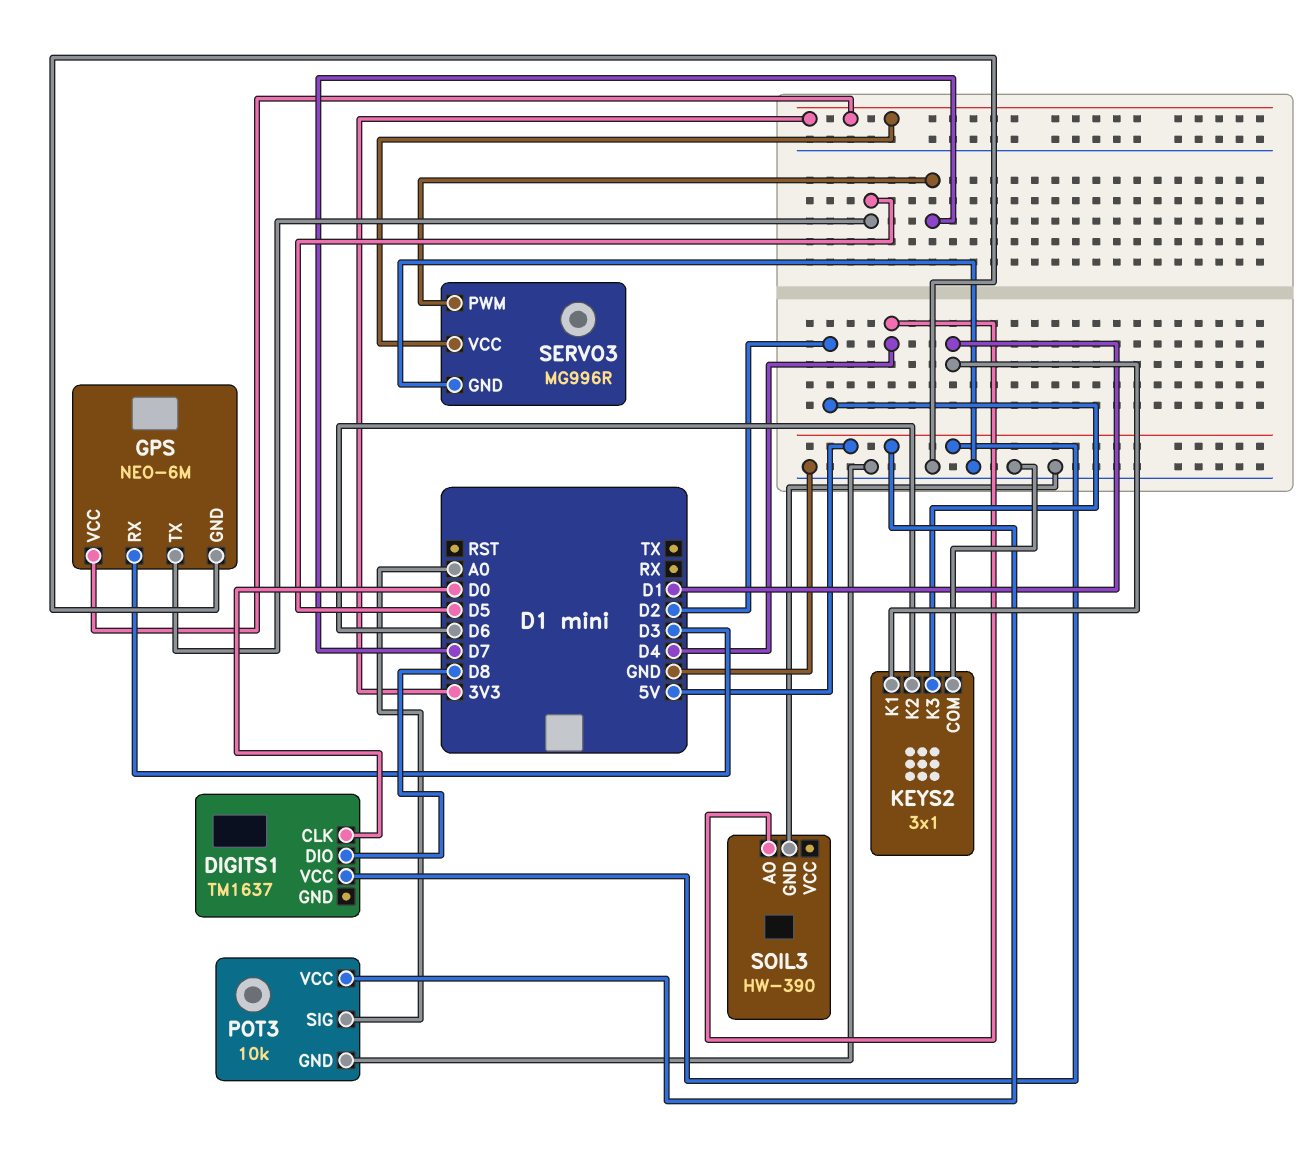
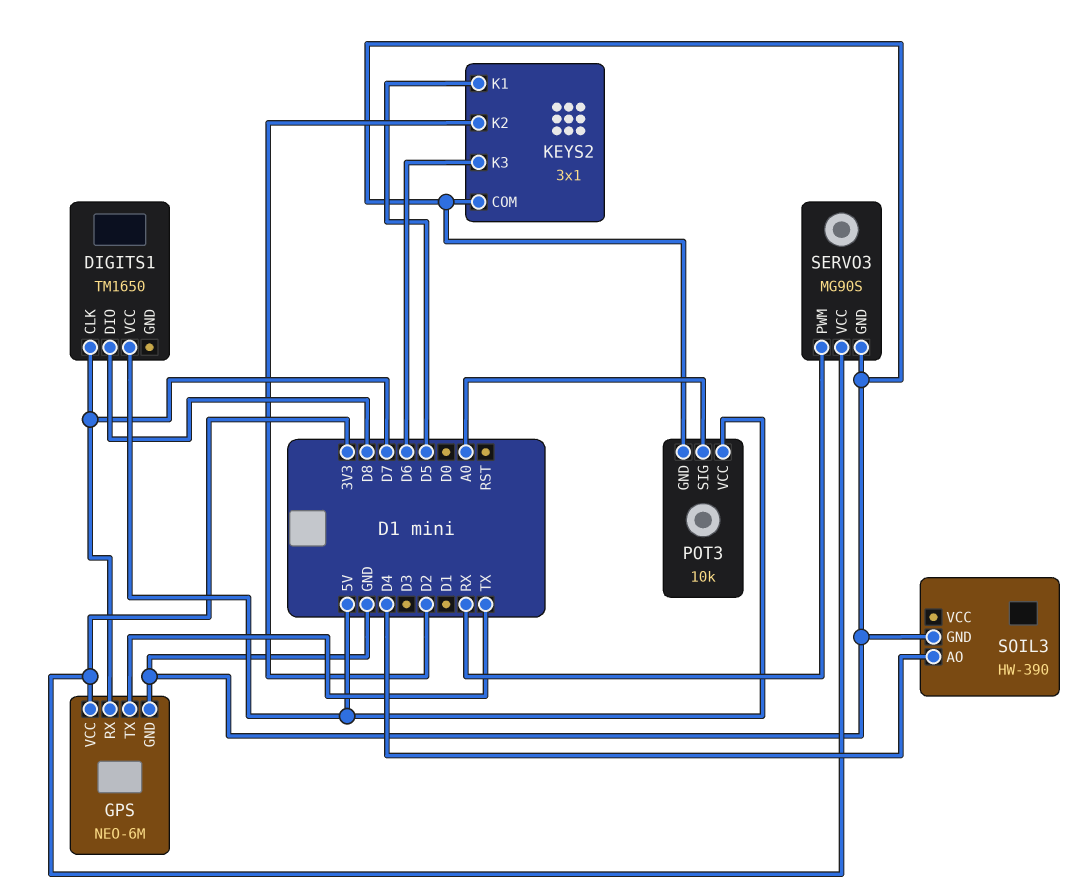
DIGITS1: TM1637 -> TM1650
DIGITS1 pin CLK: D0 -> D7
GPS pin RX: D3 -> D7
GPS pin TX: D5 -> TX
KEYS2 pin K1: D1 -> D5
KEYS2 pin K2: D6 -> D2
KEYS2 pin K3: D2 -> D6
SERVO3: MG996R -> MG90S
SERVO3 pin PWM: D7 -> RX

